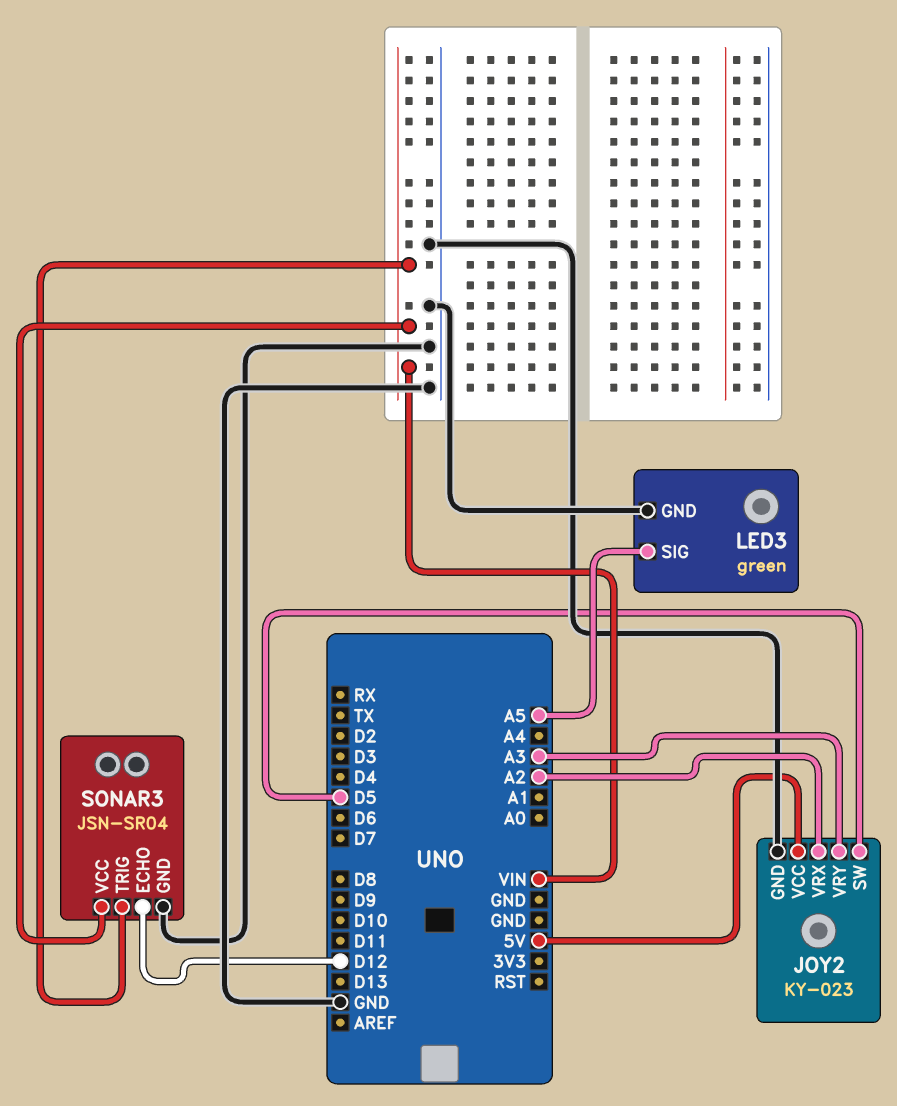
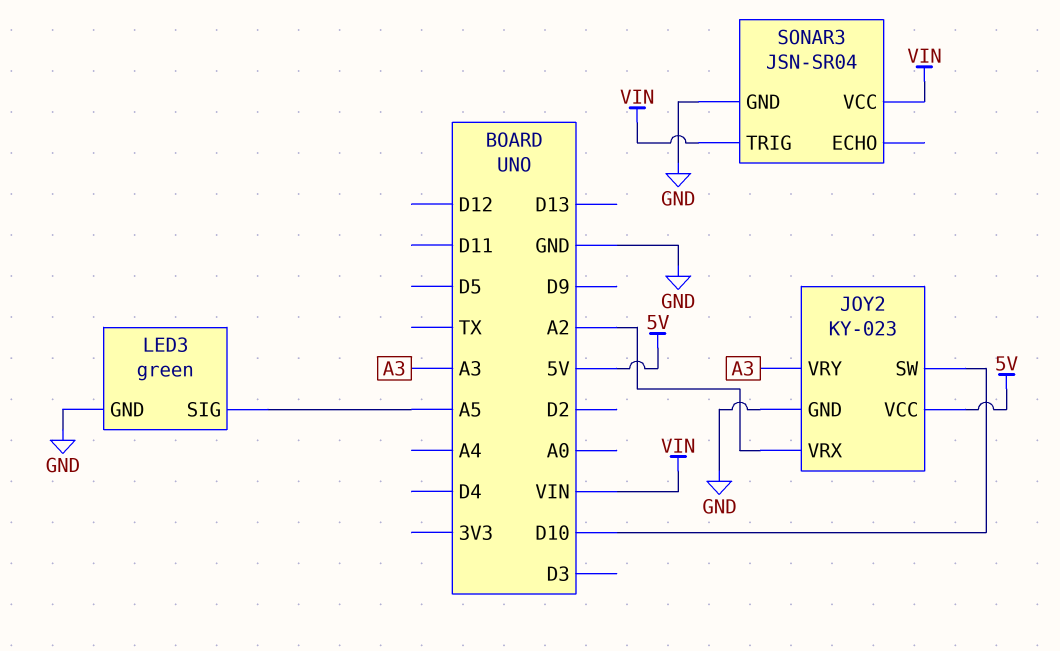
JOY2 pin SW: D5 -> D10
SONAR3 pin ECHO: D12 -> none

